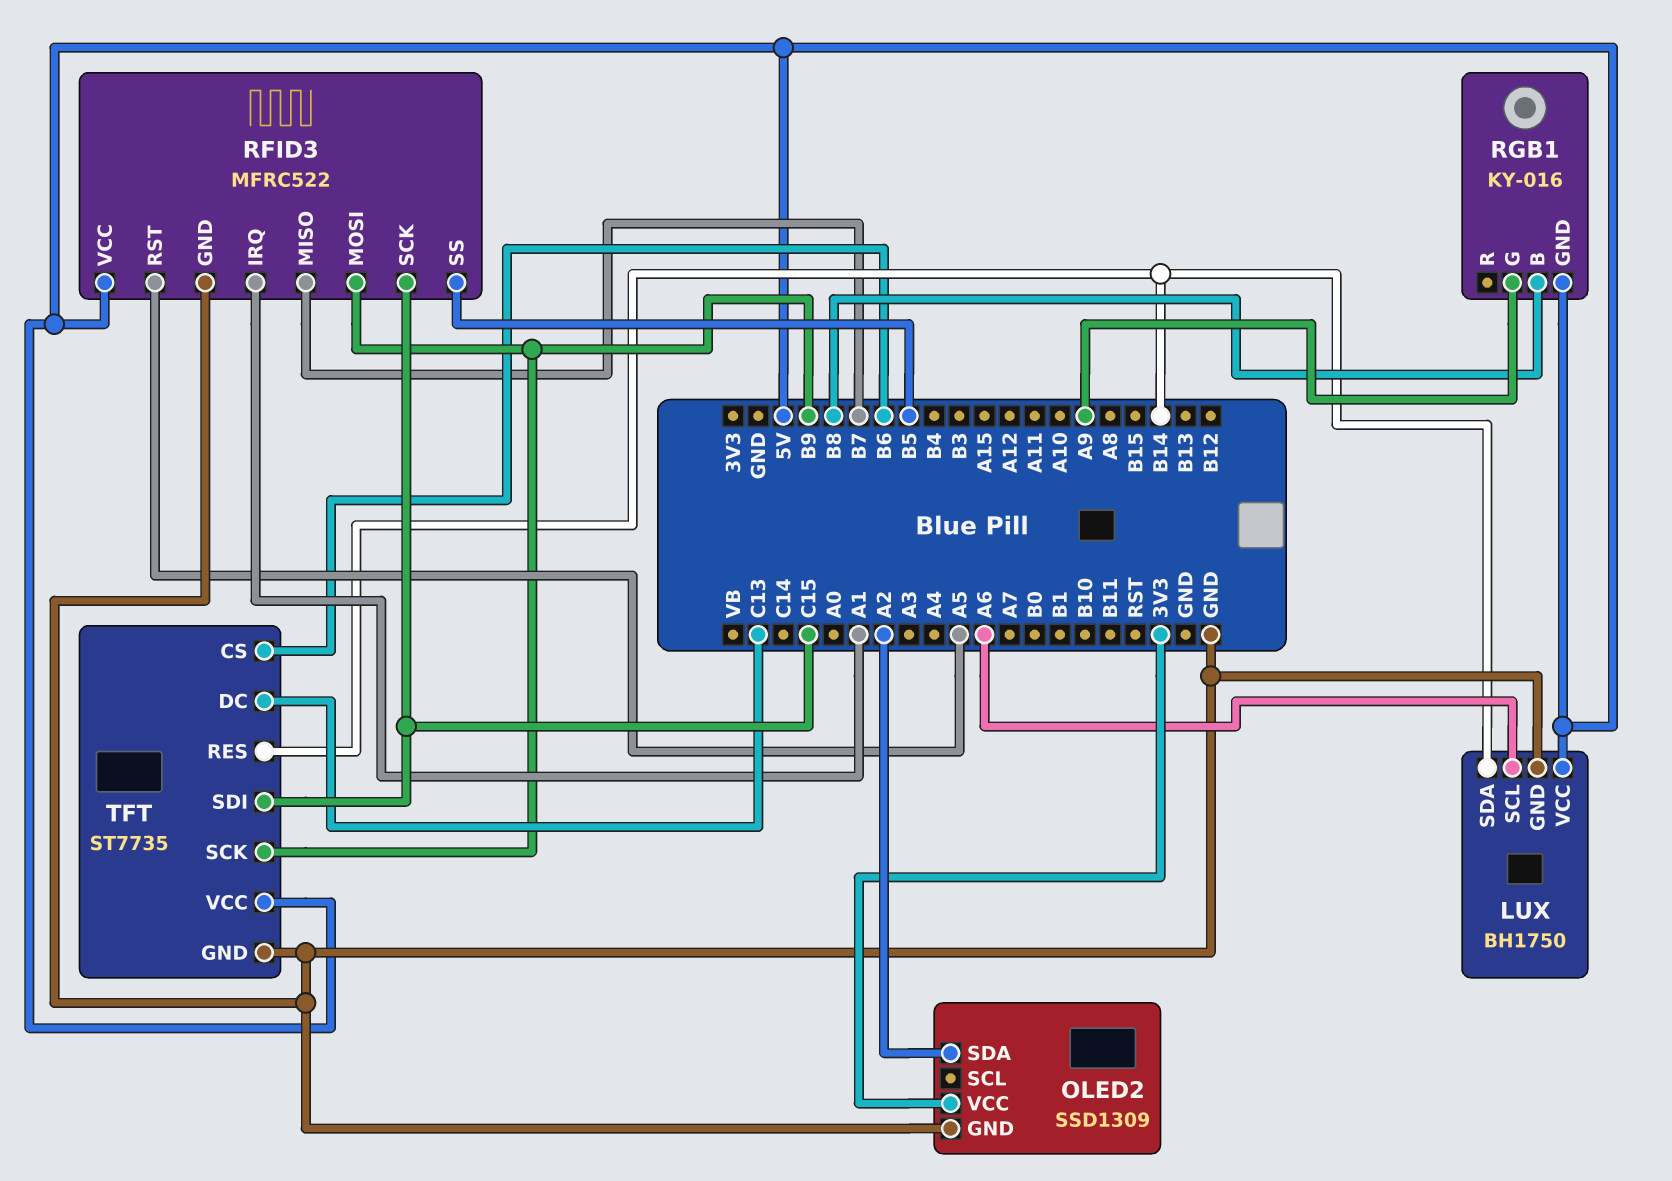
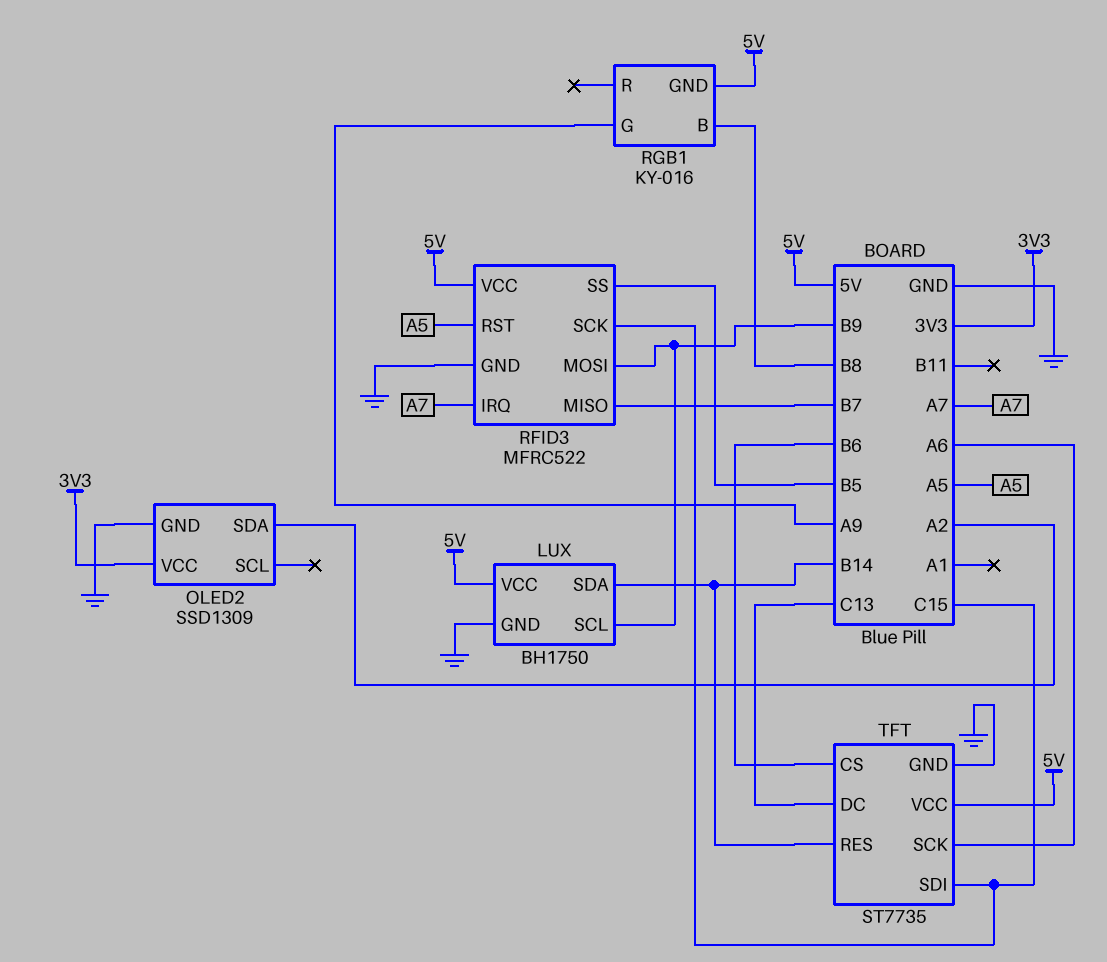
LUX pin SCL: A6 -> B9
RFID3 pin IRQ: A1 -> A7
TFT pin SCK: B9 -> A6

